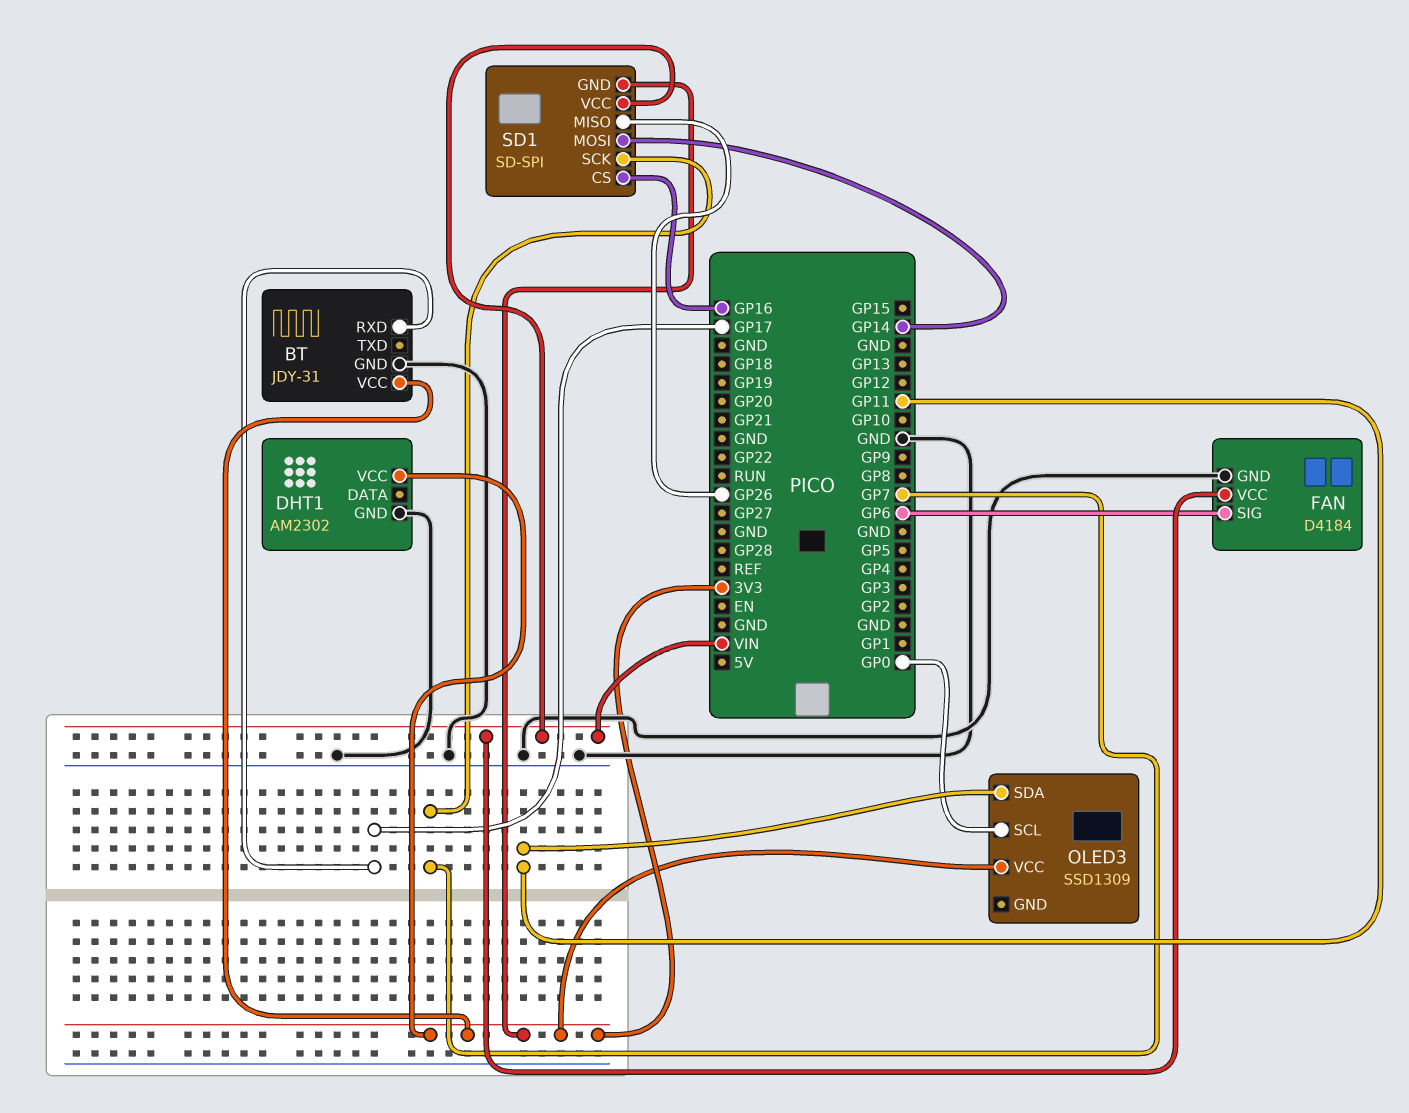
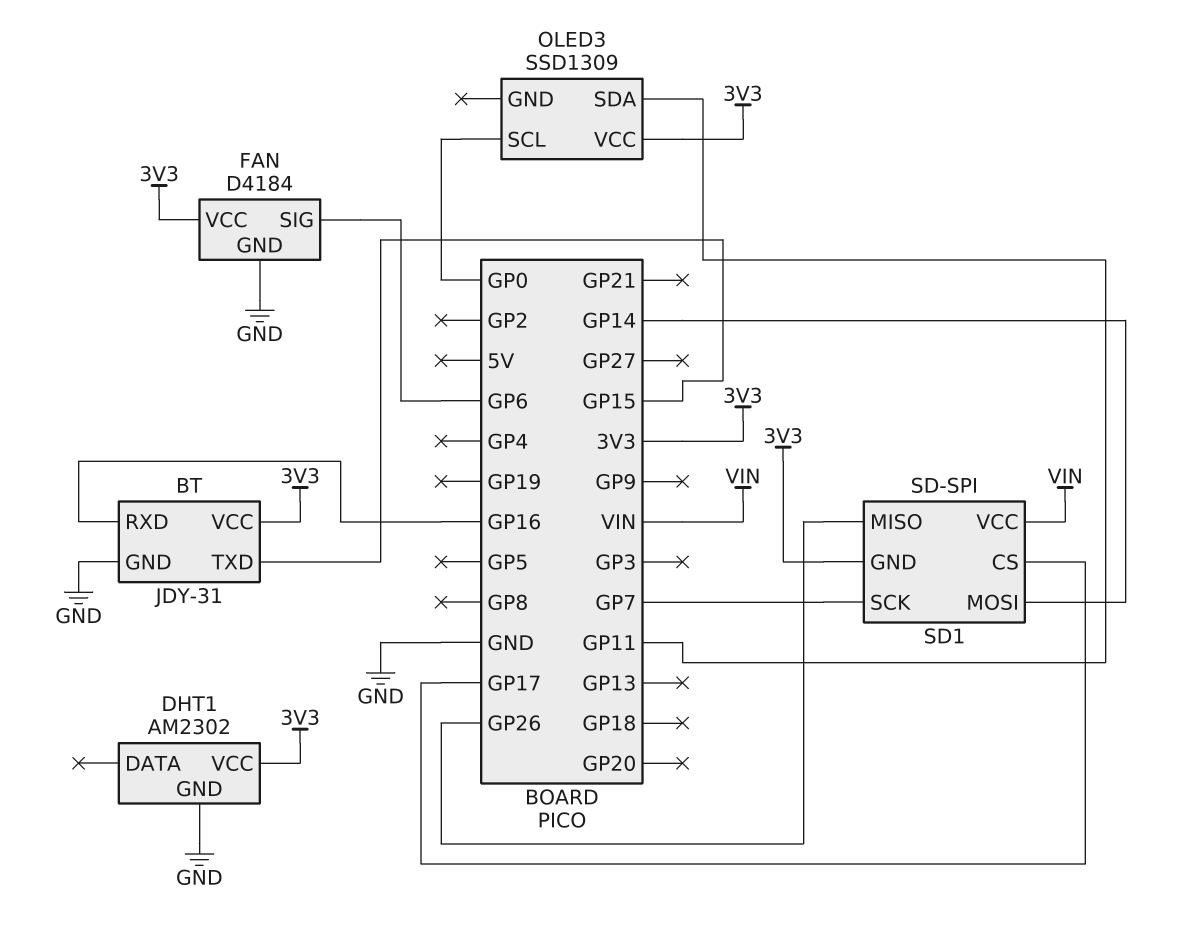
BT pin RXD: GP17 -> GP16
BT pin TXD: none -> GP15
FAN pin VCC: VIN -> 3V3
SD1 pin CS: GP16 -> GP17

